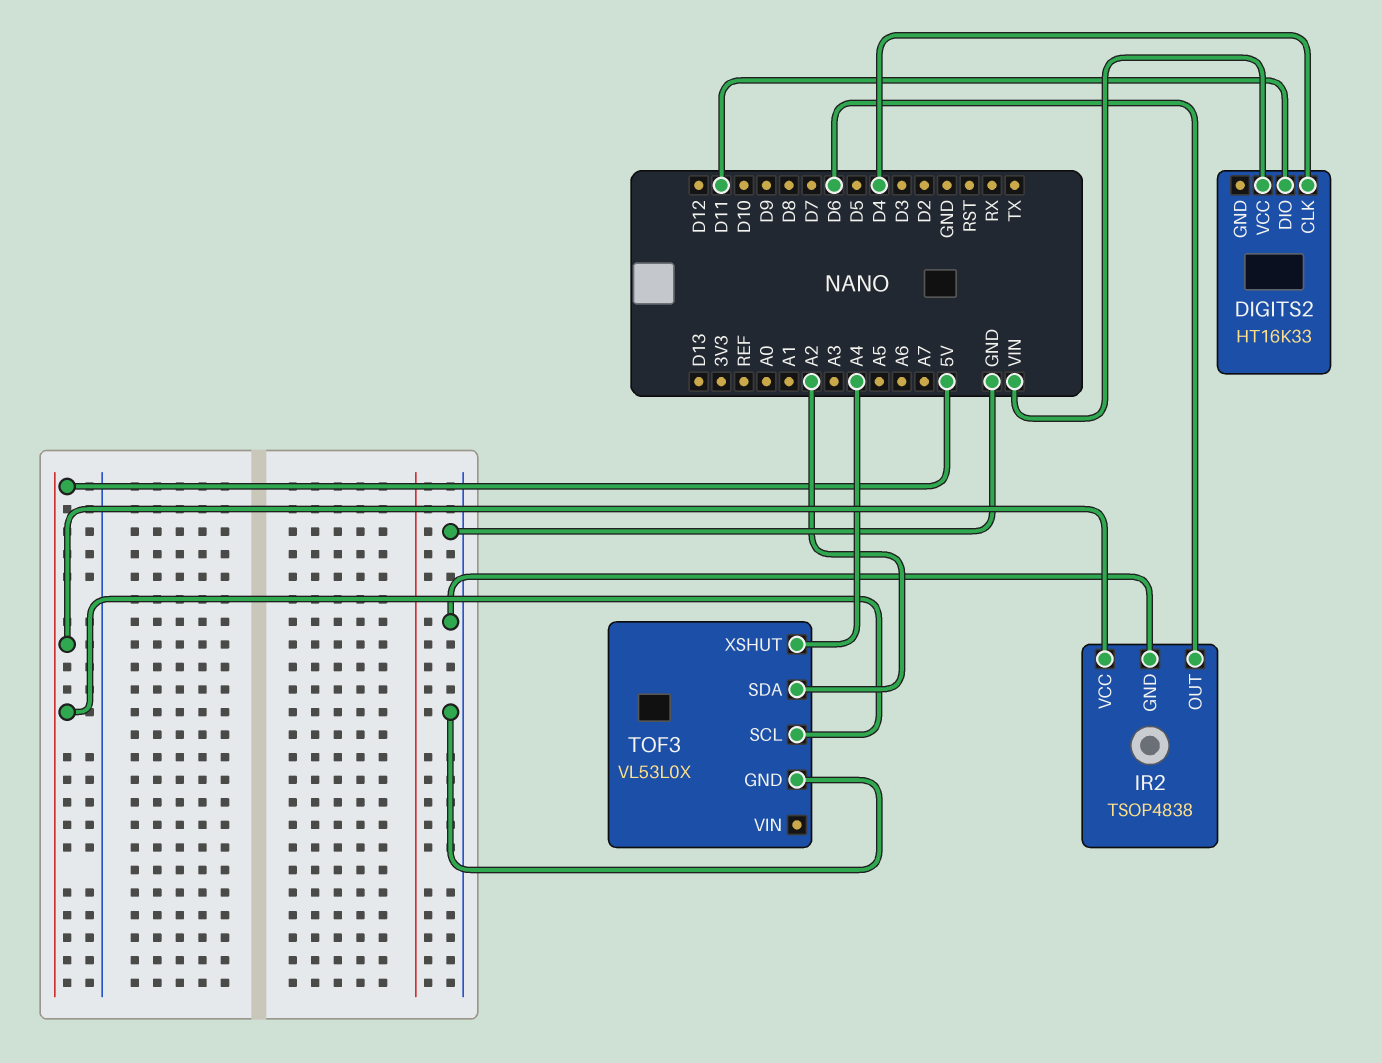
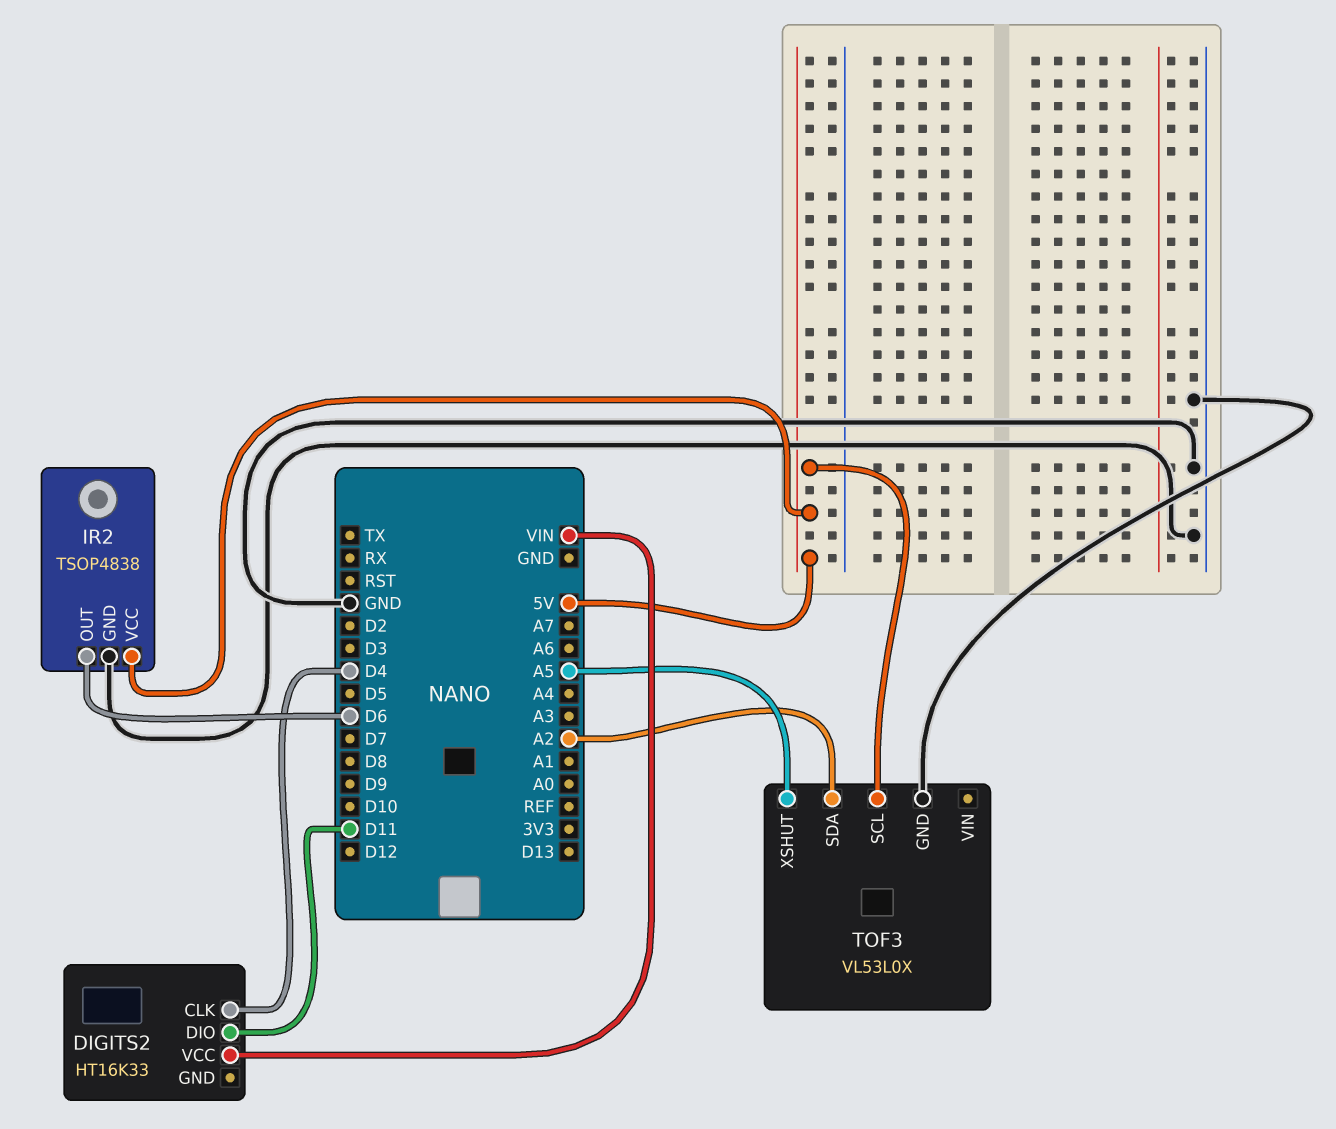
TOF3 pin XSHUT: A4 -> A5

